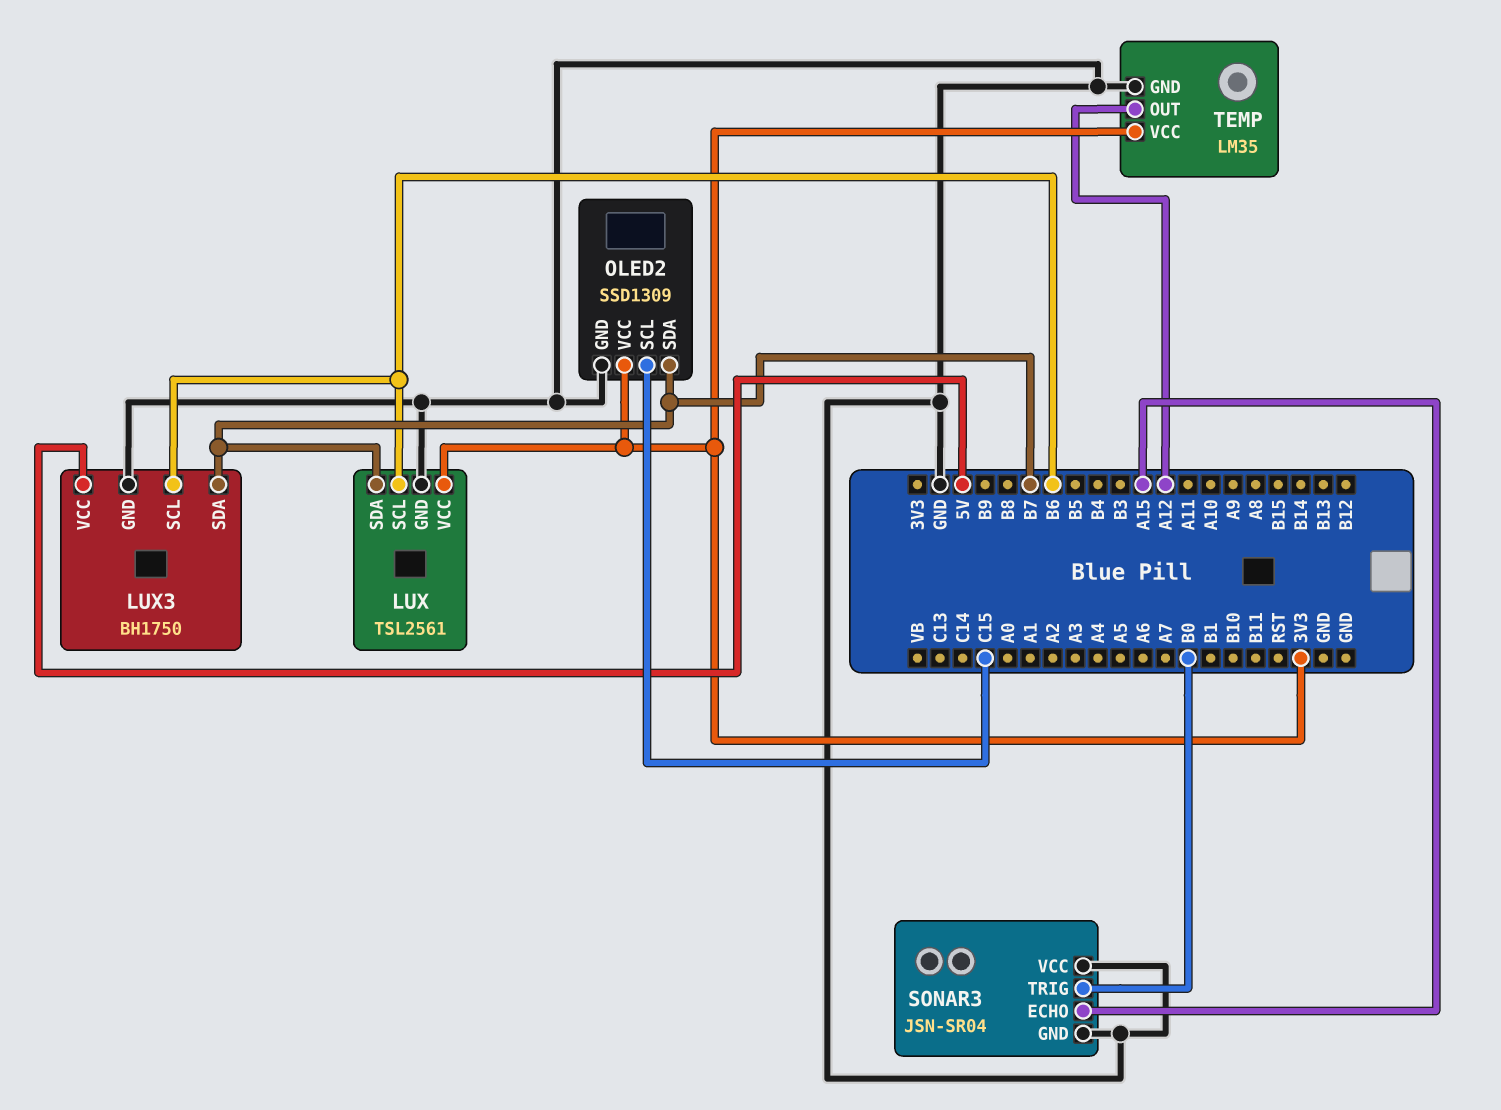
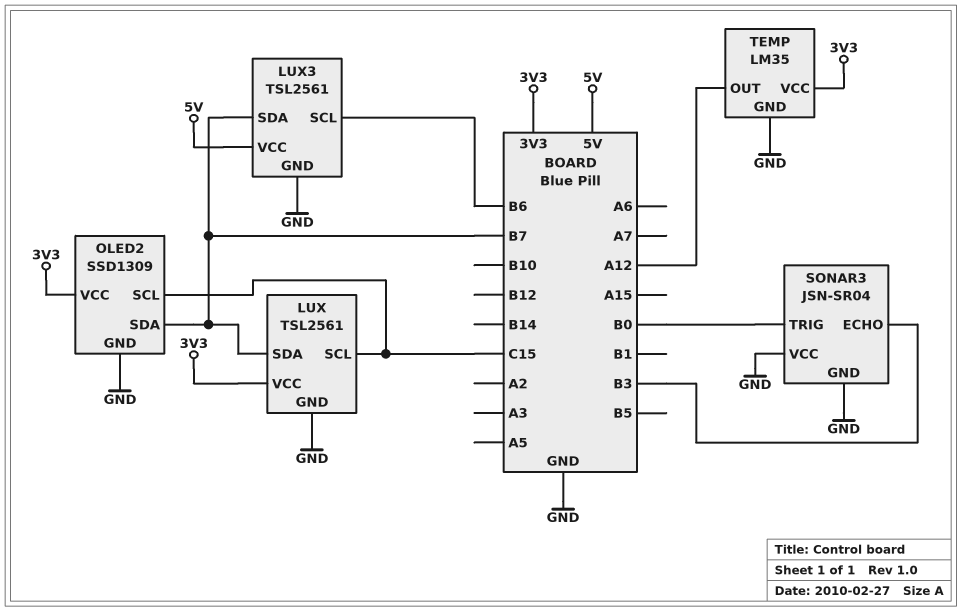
LUX pin SCL: B6 -> C15
LUX3: BH1750 -> TSL2561
SONAR3 pin ECHO: A15 -> B3

